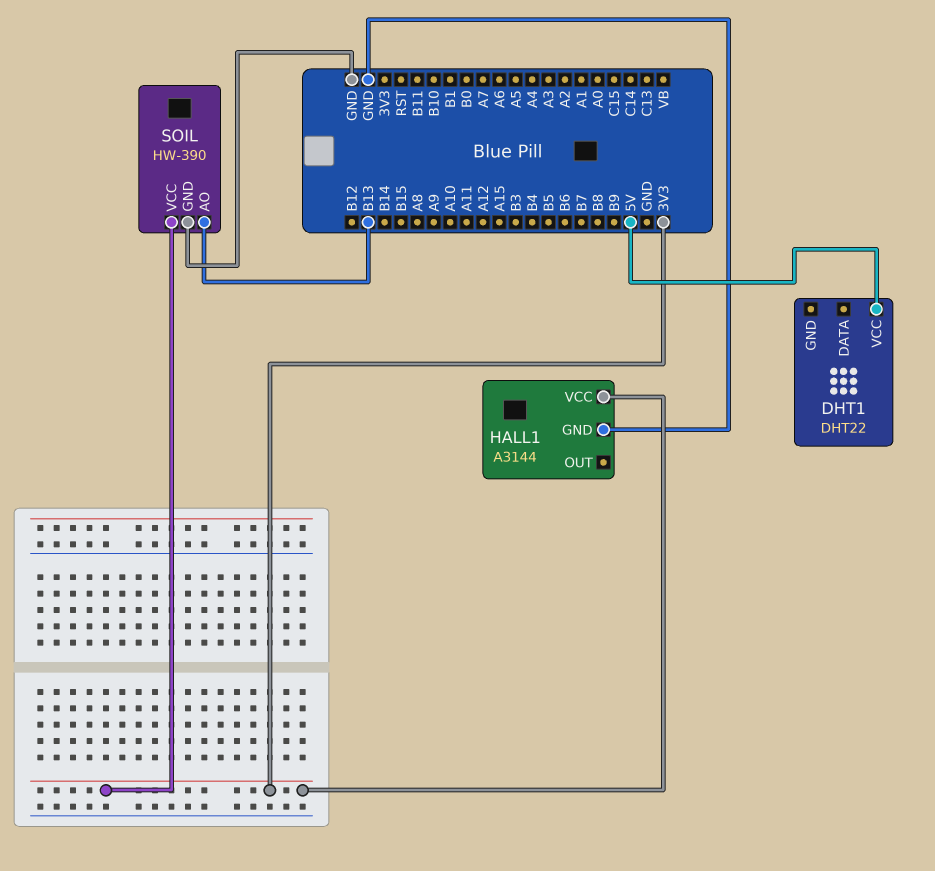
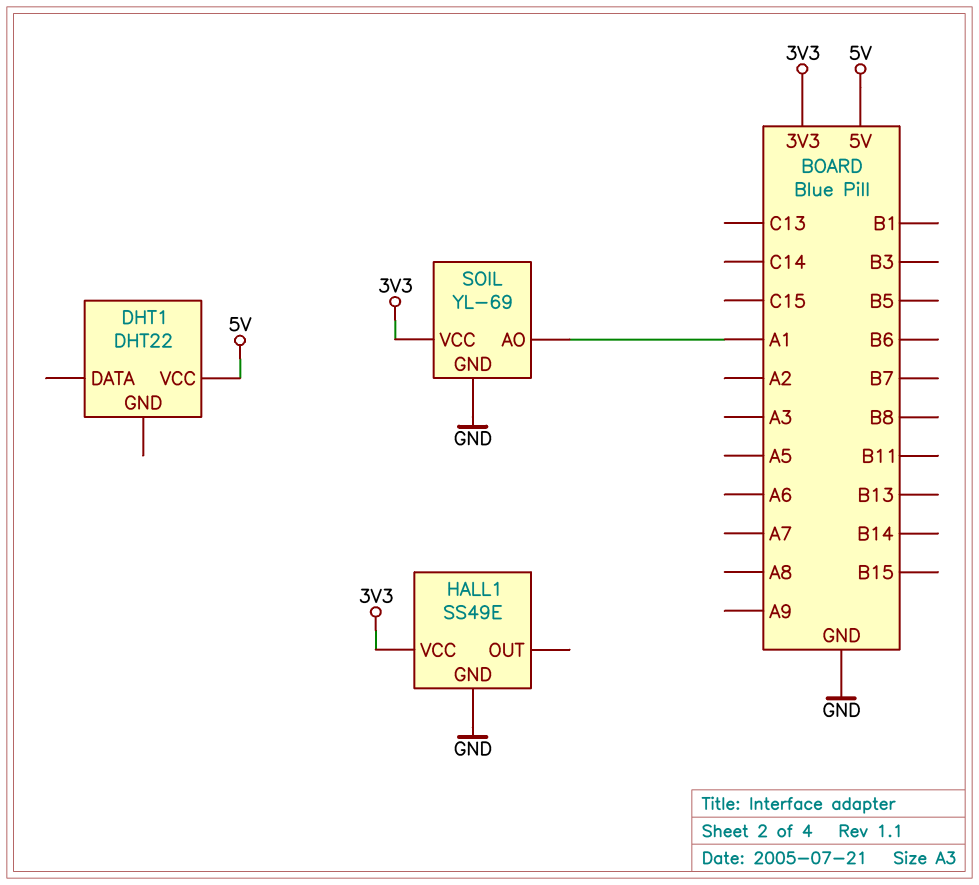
HALL1: A3144 -> SS49E
SOIL: HW-390 -> YL-69
SOIL pin AO: B13 -> A1

